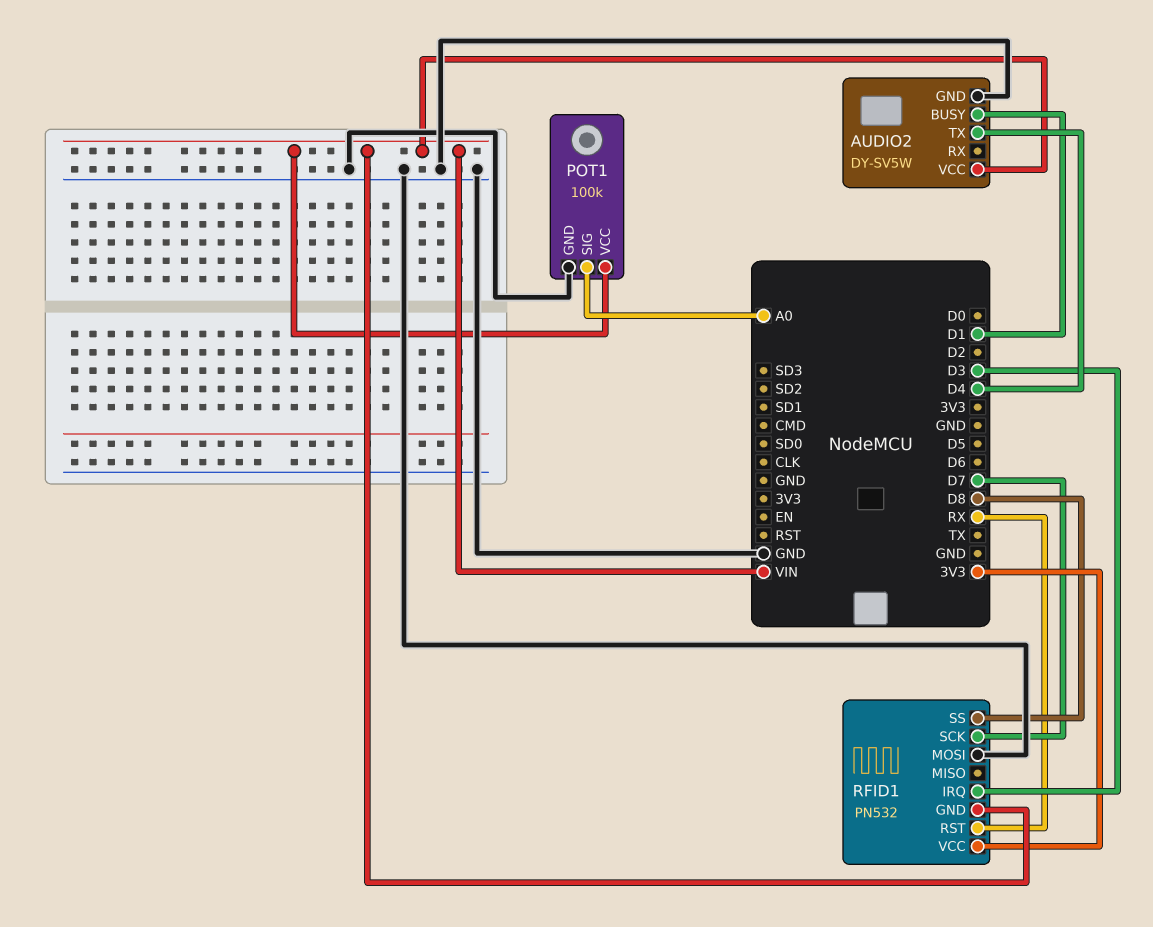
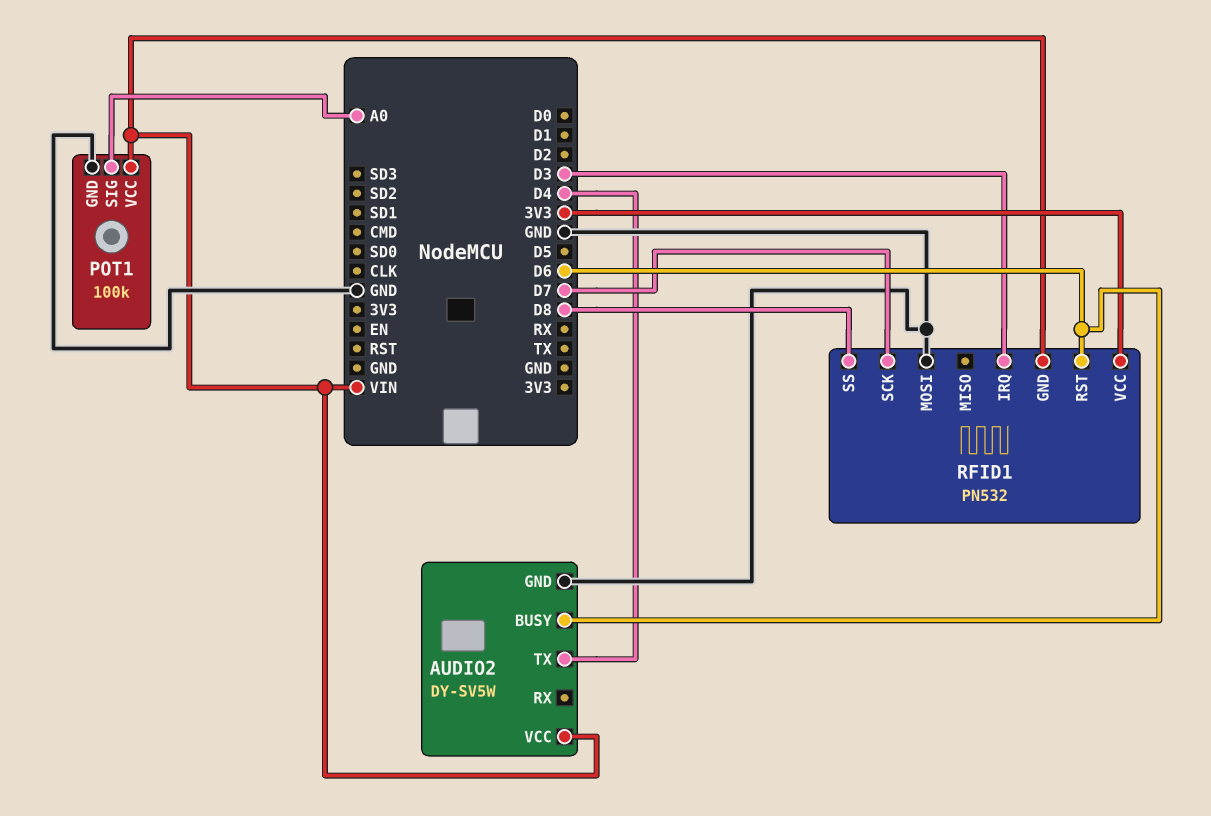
AUDIO2 pin BUSY: D1 -> D6
RFID1 pin RST: RX -> D6

